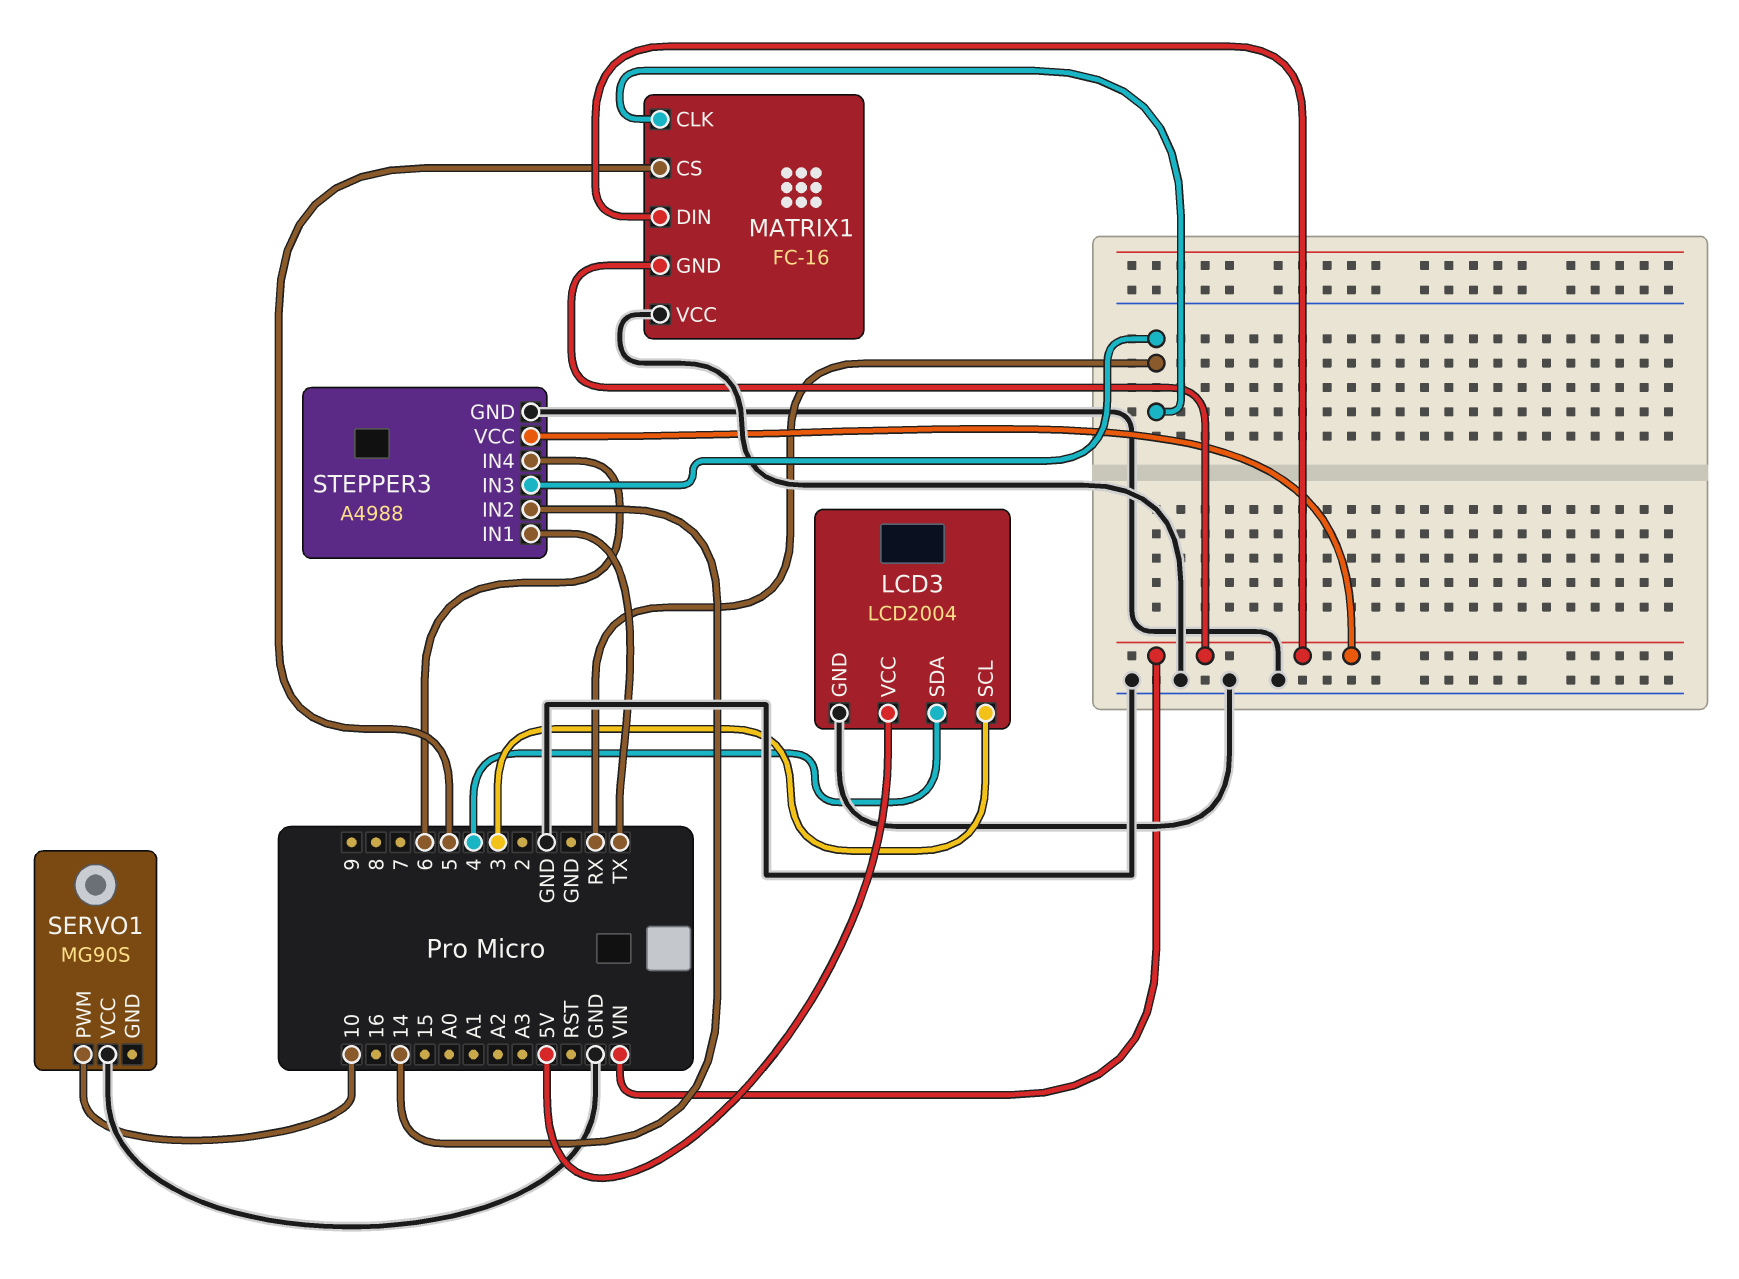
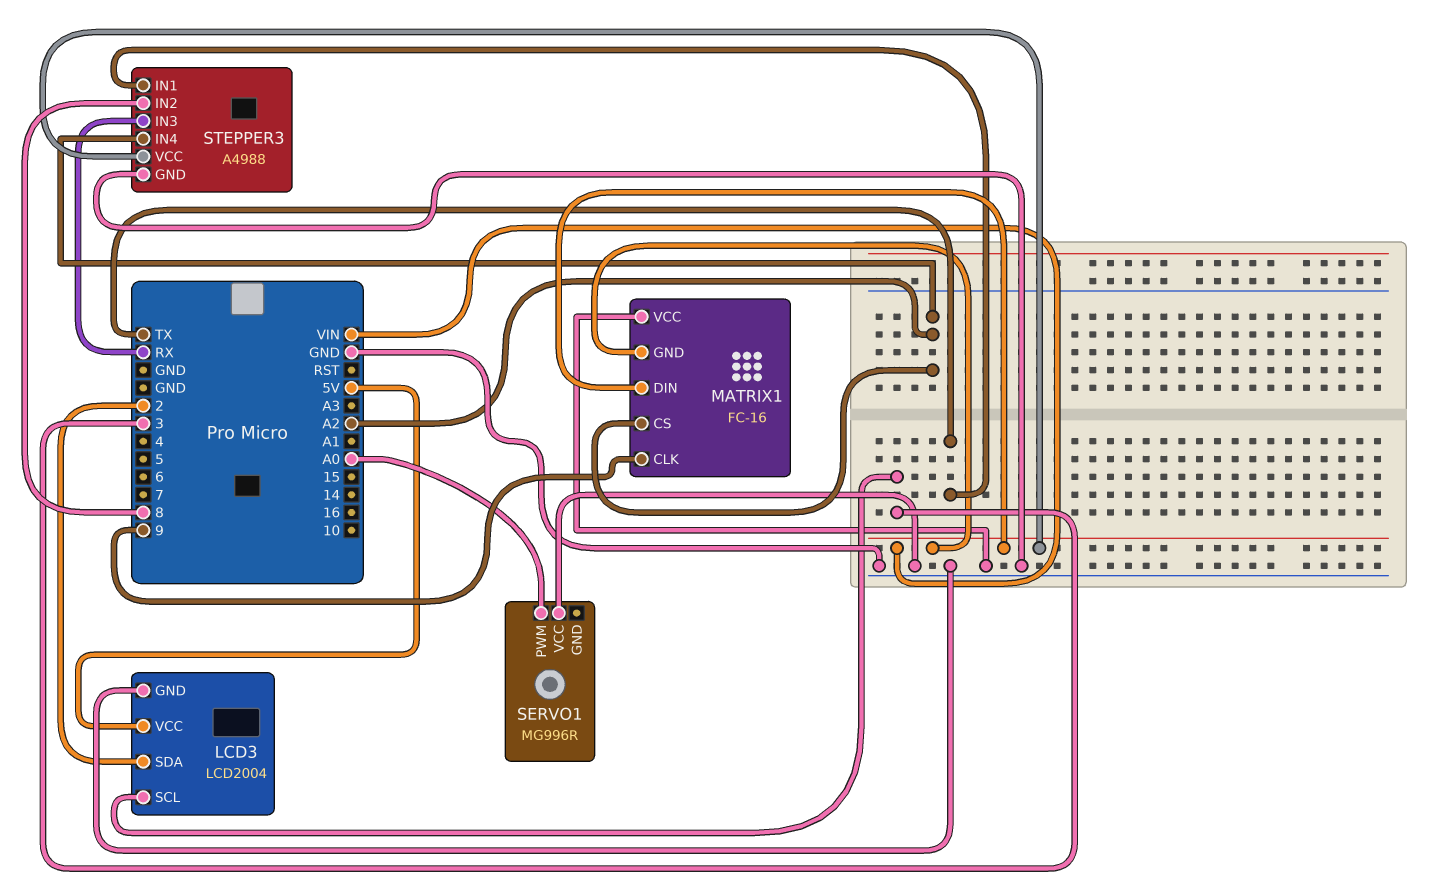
LCD3 pin SDA: 4 -> 2
MATRIX1 pin CLK: RX -> 9
MATRIX1 pin CS: 5 -> A2
SERVO1: MG90S -> MG996R
SERVO1 pin PWM: 10 -> A0
STEPPER3 pin IN2: 14 -> 8
STEPPER3 pin IN4: 6 -> A2

